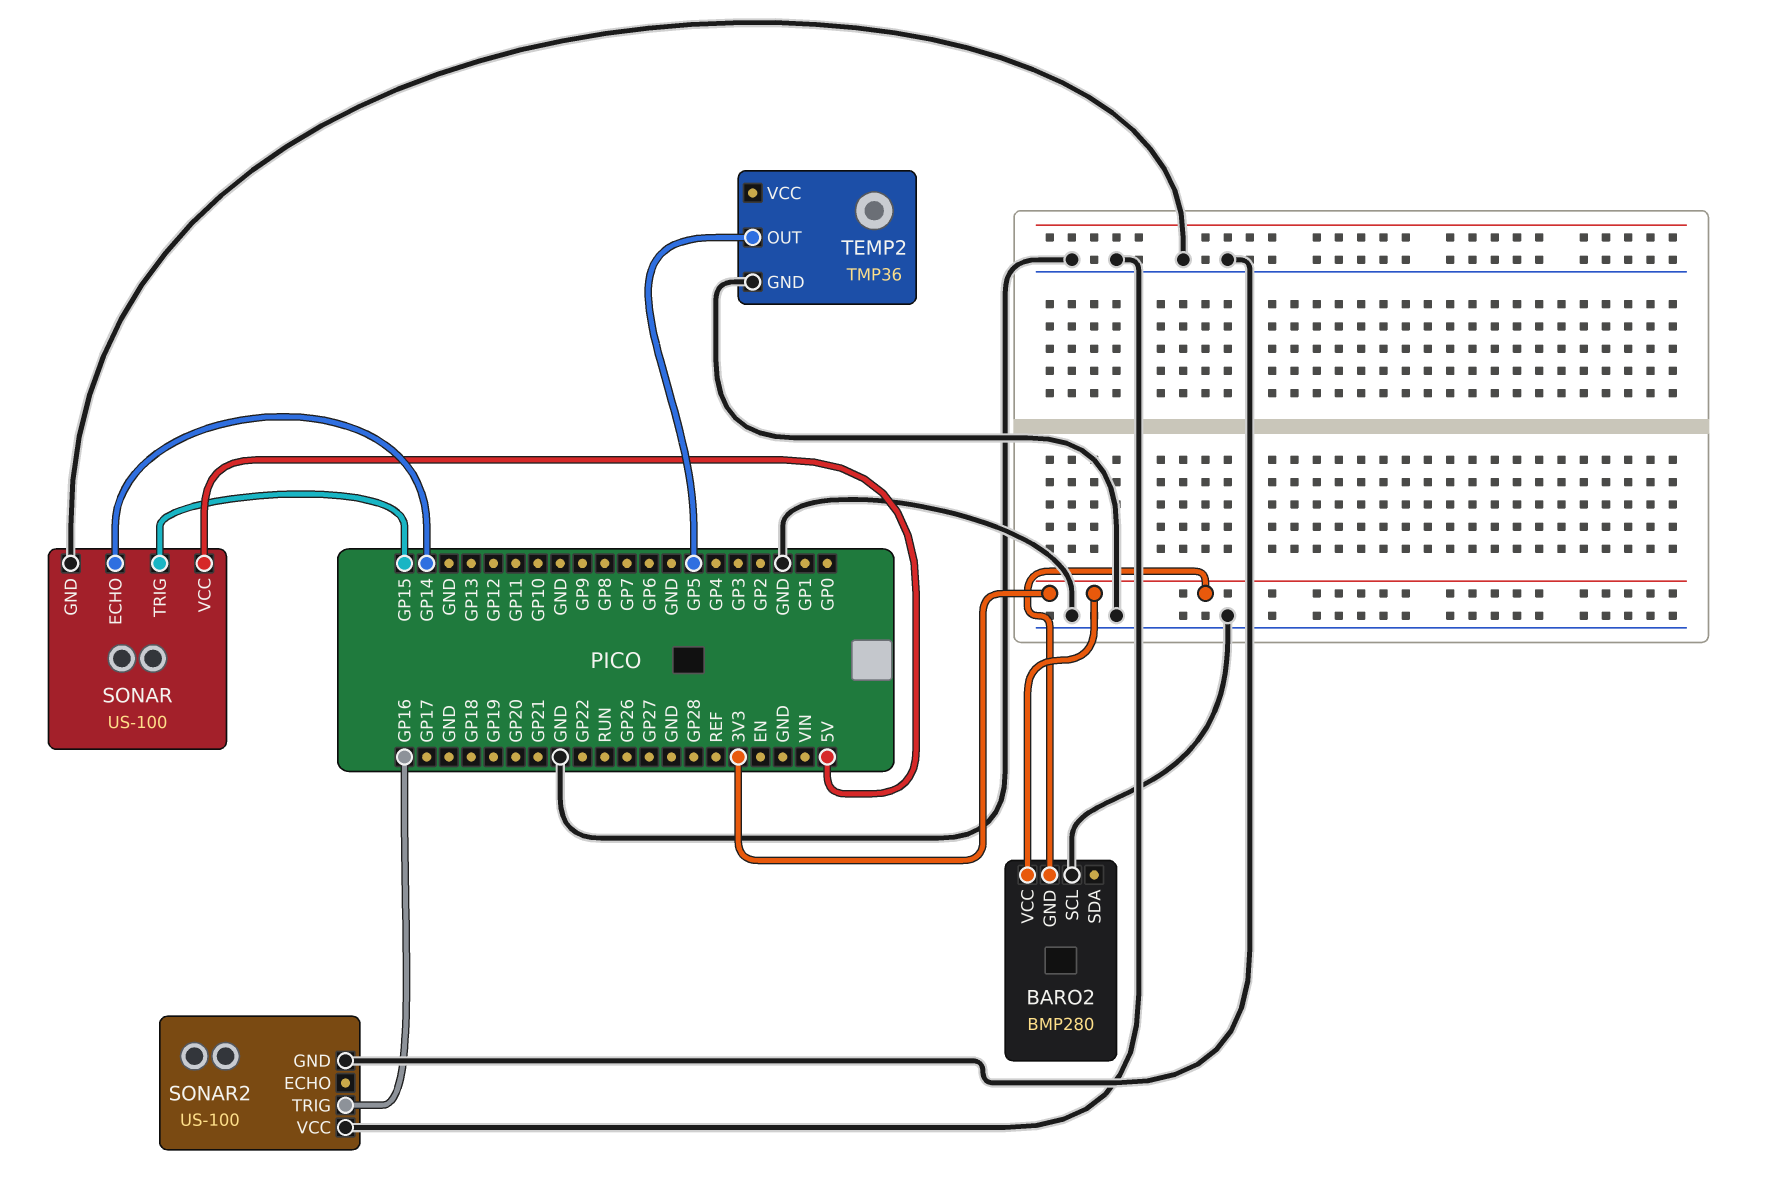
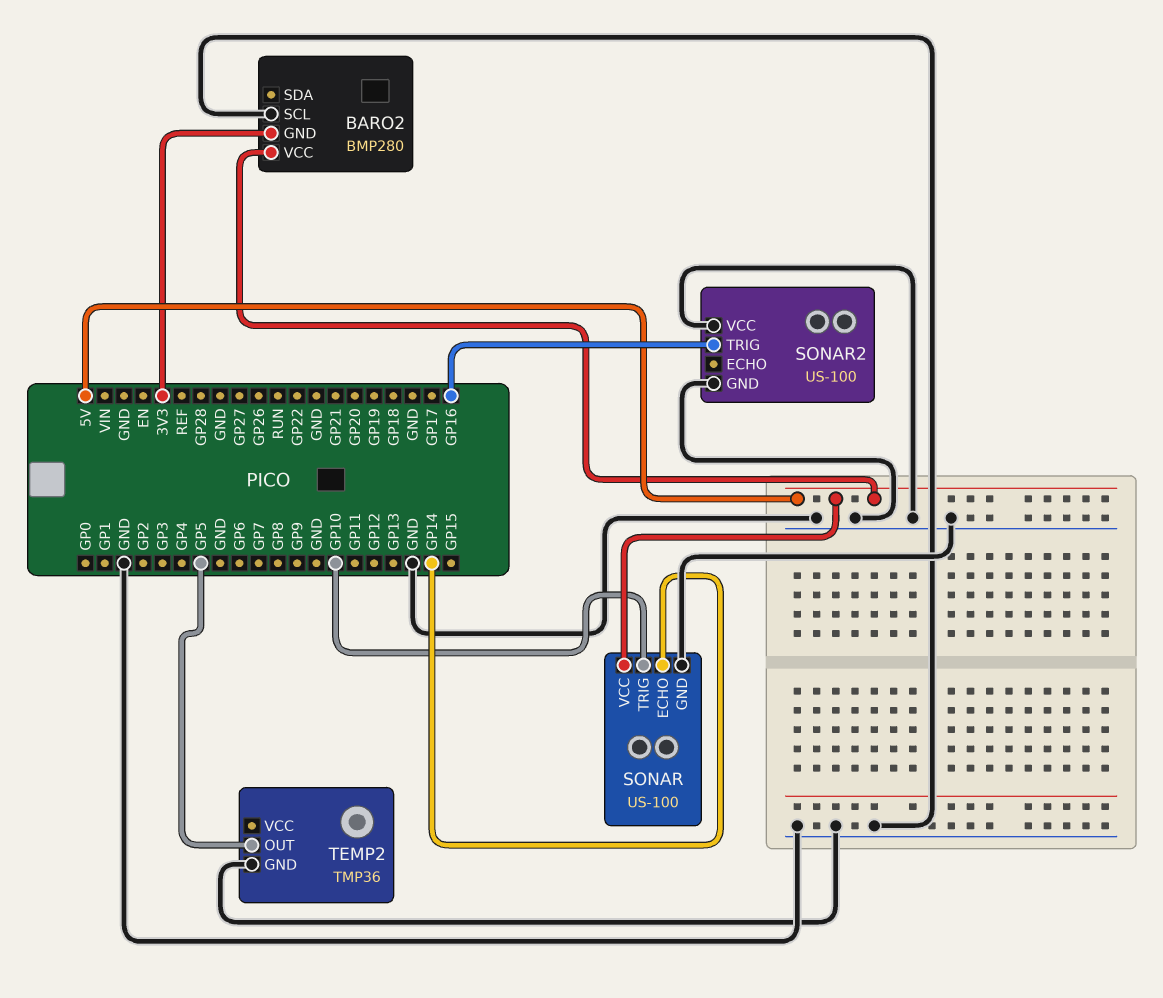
BARO2 pin VCC: 3V3 -> 5V
SONAR pin TRIG: GP15 -> GP10

